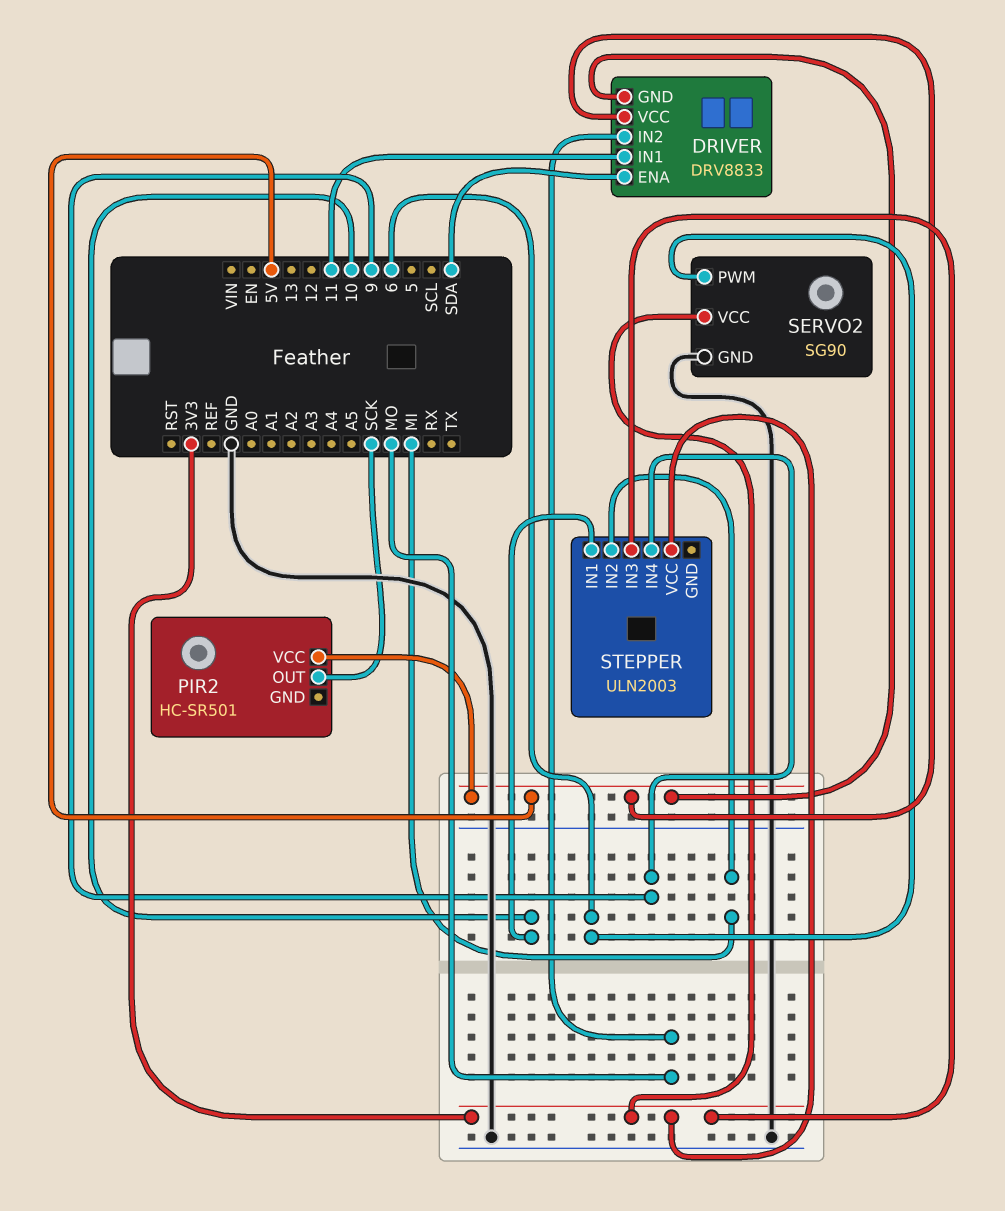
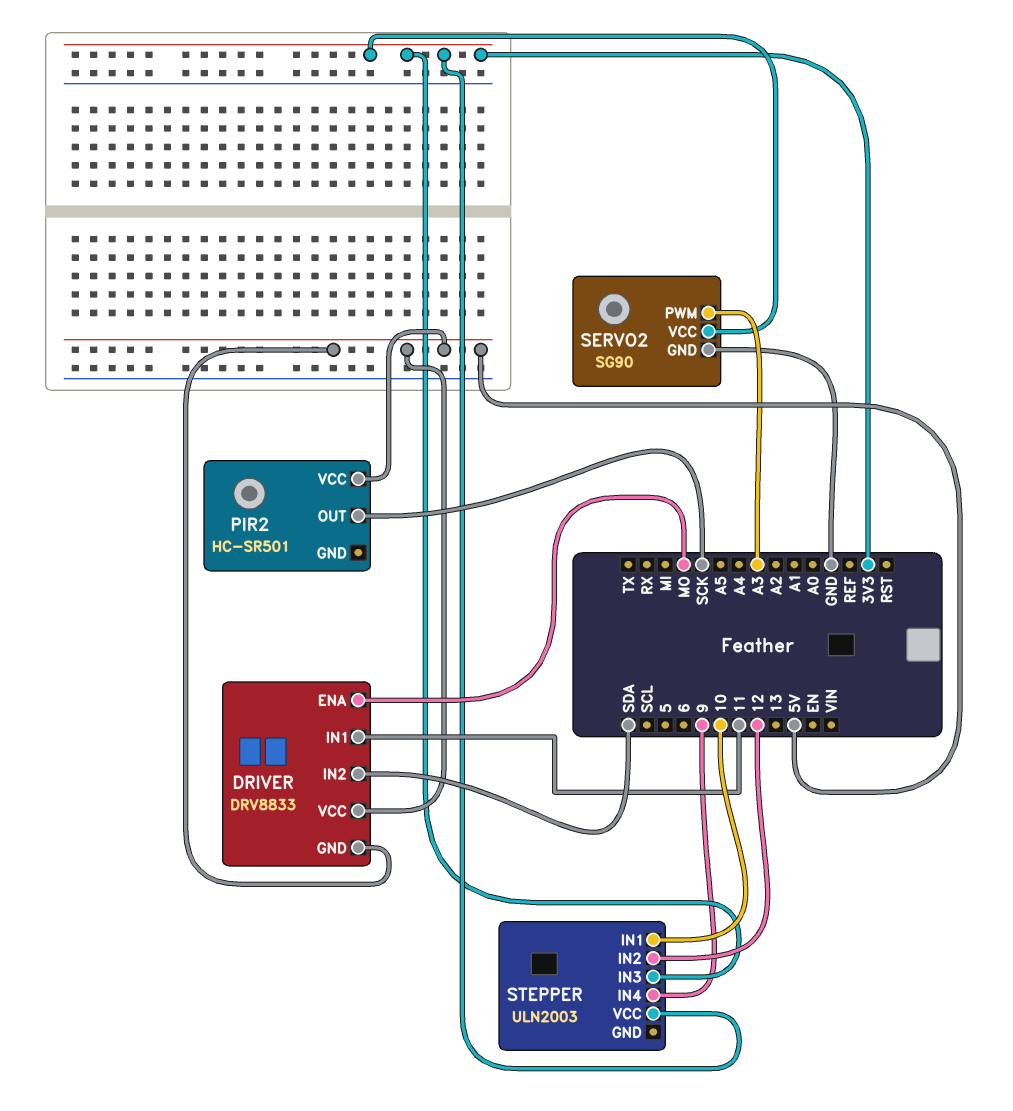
DRIVER pin ENA: SDA -> MO
DRIVER pin IN2: MO -> SDA
SERVO2 pin PWM: 6 -> A3
STEPPER pin IN2: MI -> 12

